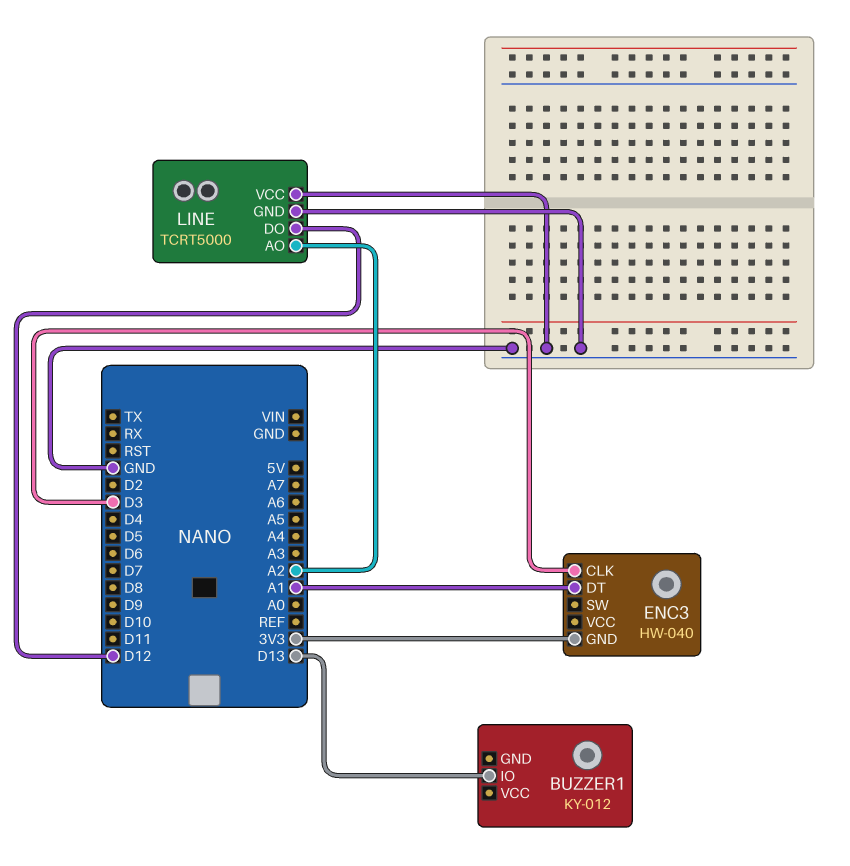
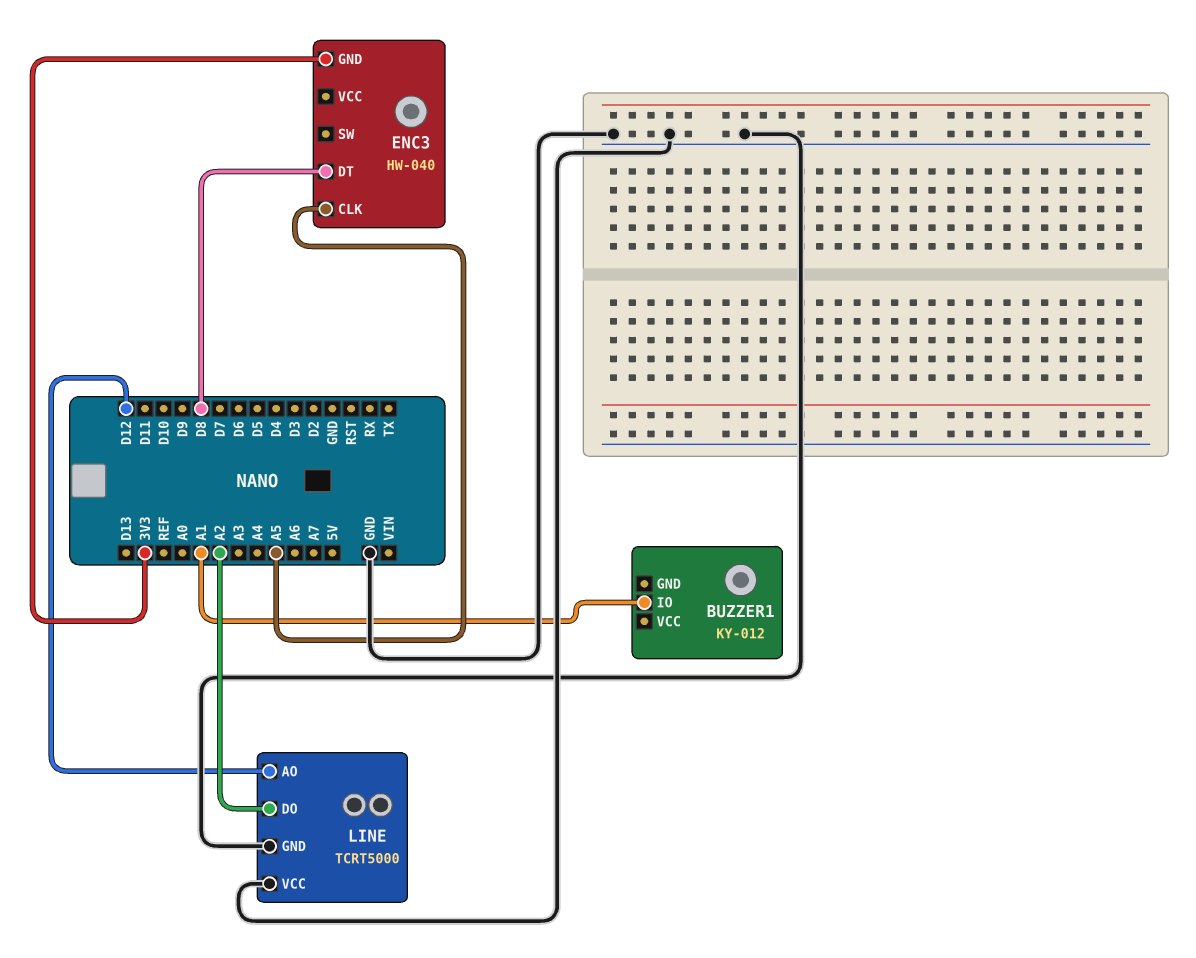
BUZZER1 pin IO: D13 -> A1
ENC3 pin CLK: D3 -> A5
ENC3 pin DT: A1 -> D8
LINE pin AO: A2 -> D12
LINE pin DO: D12 -> A2

